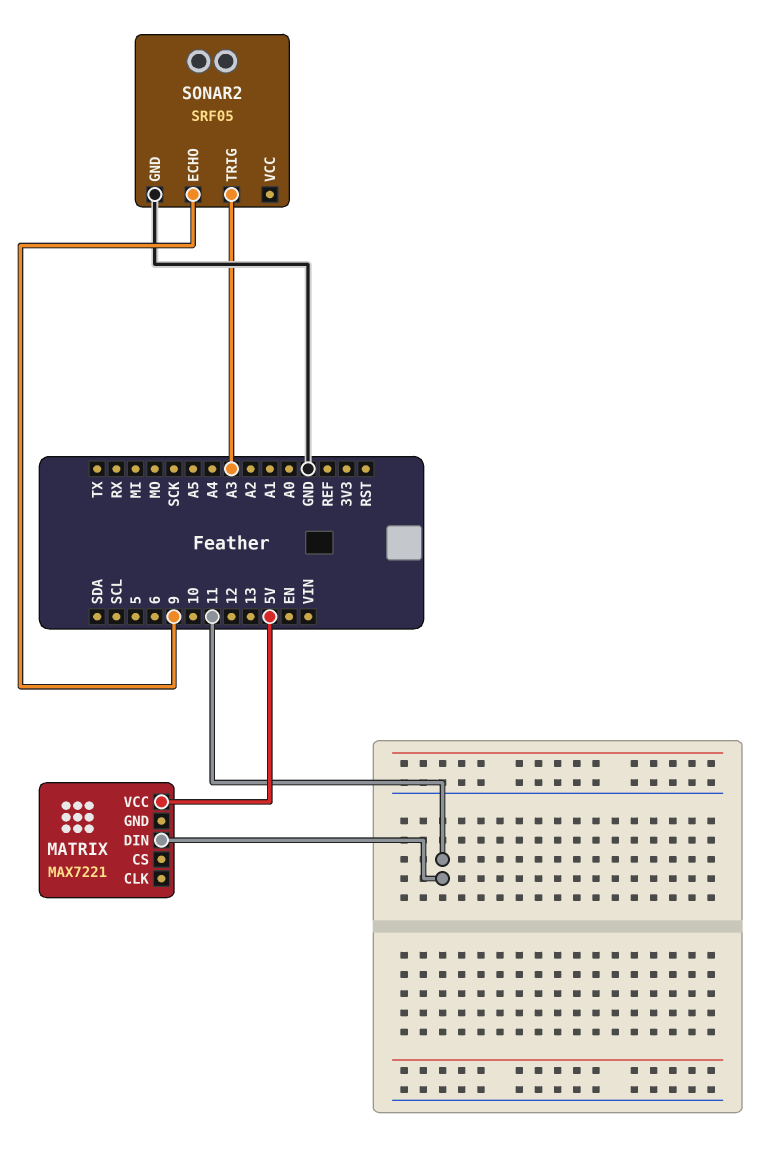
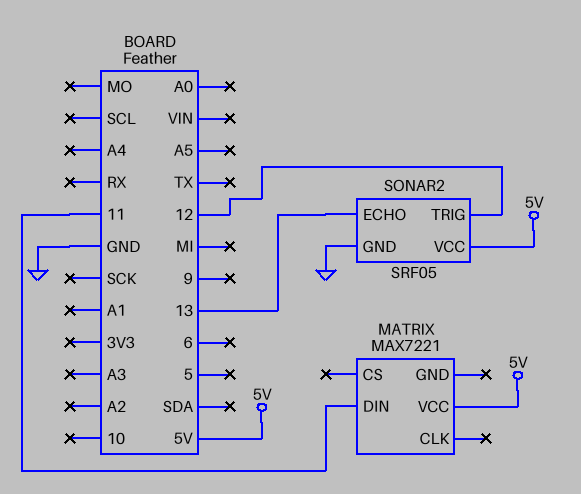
SONAR2 pin ECHO: 9 -> 13
SONAR2 pin TRIG: A3 -> 12
SONAR2 pin VCC: none -> 5V

